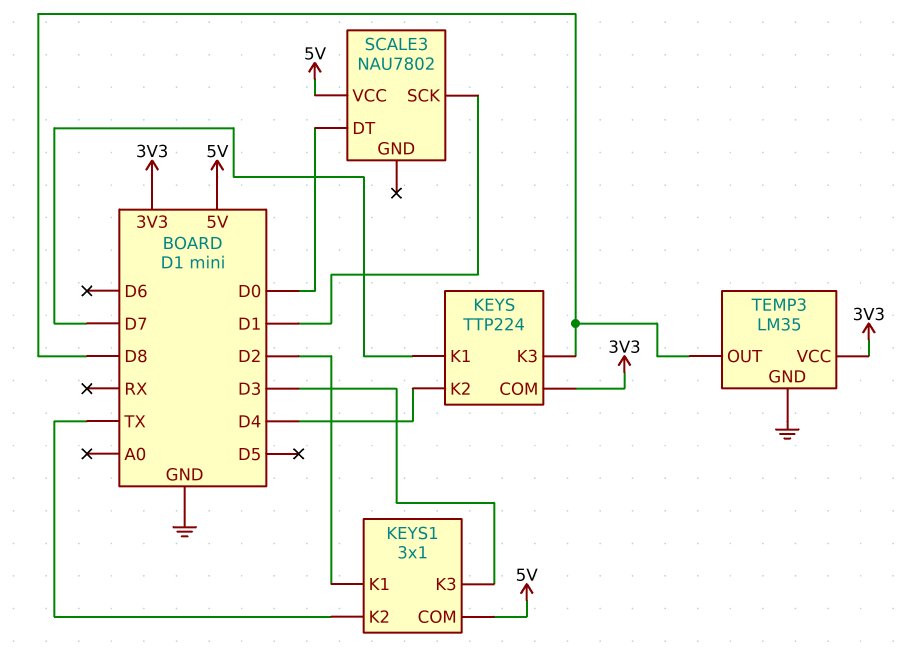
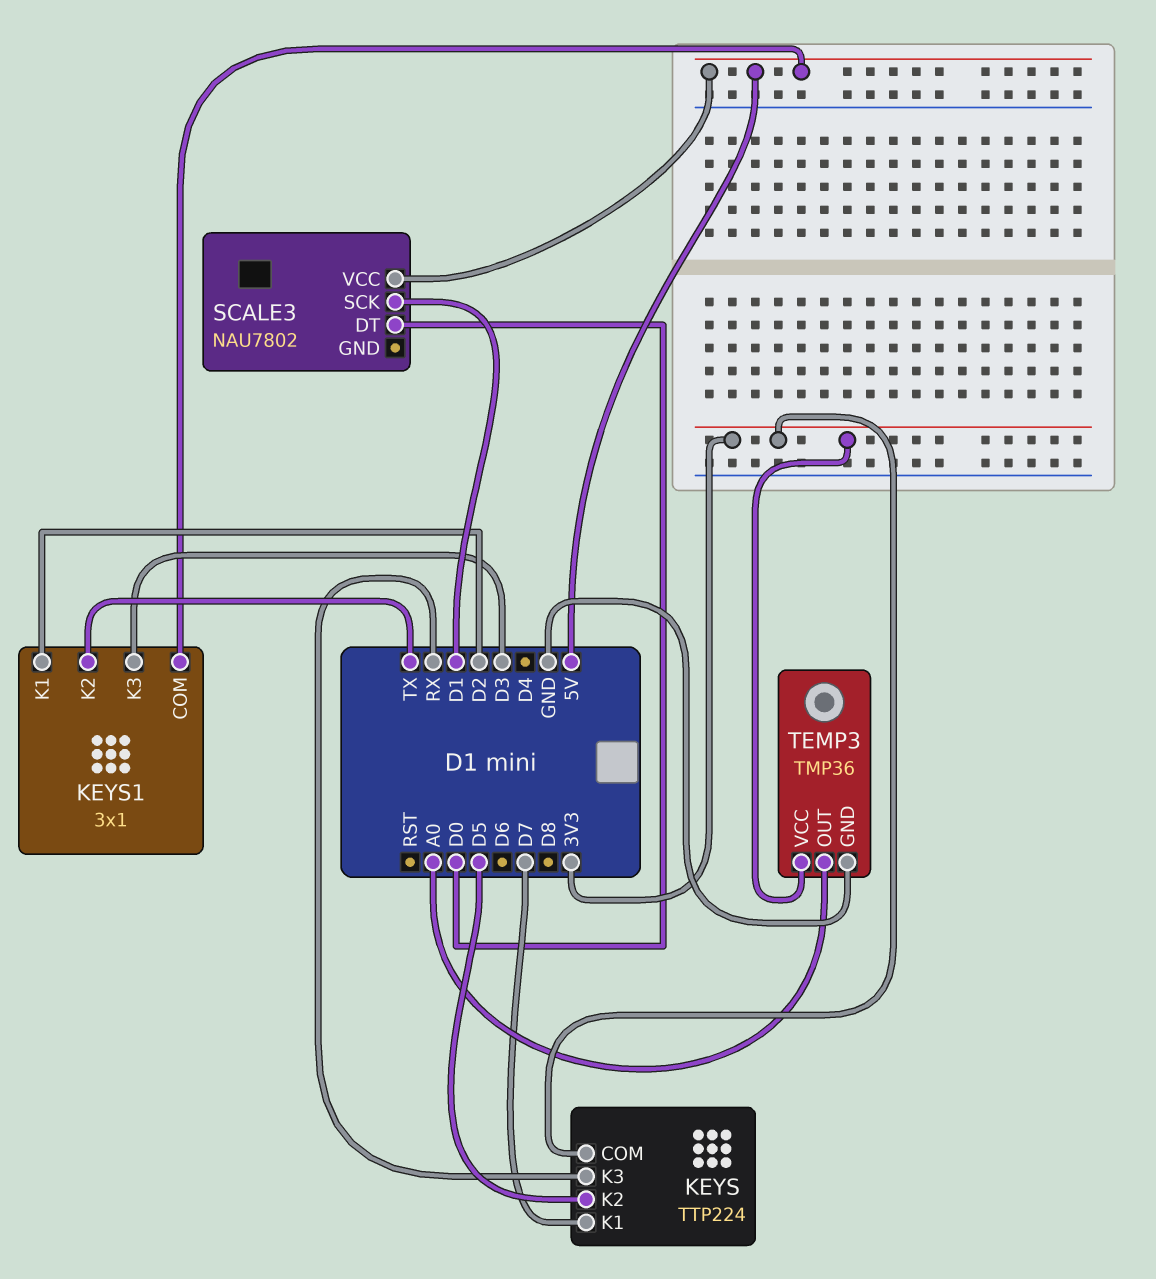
KEYS pin K2: D4 -> D5
KEYS pin K3: D8 -> RX
TEMP3: LM35 -> TMP36
TEMP3 pin OUT: D8 -> A0

